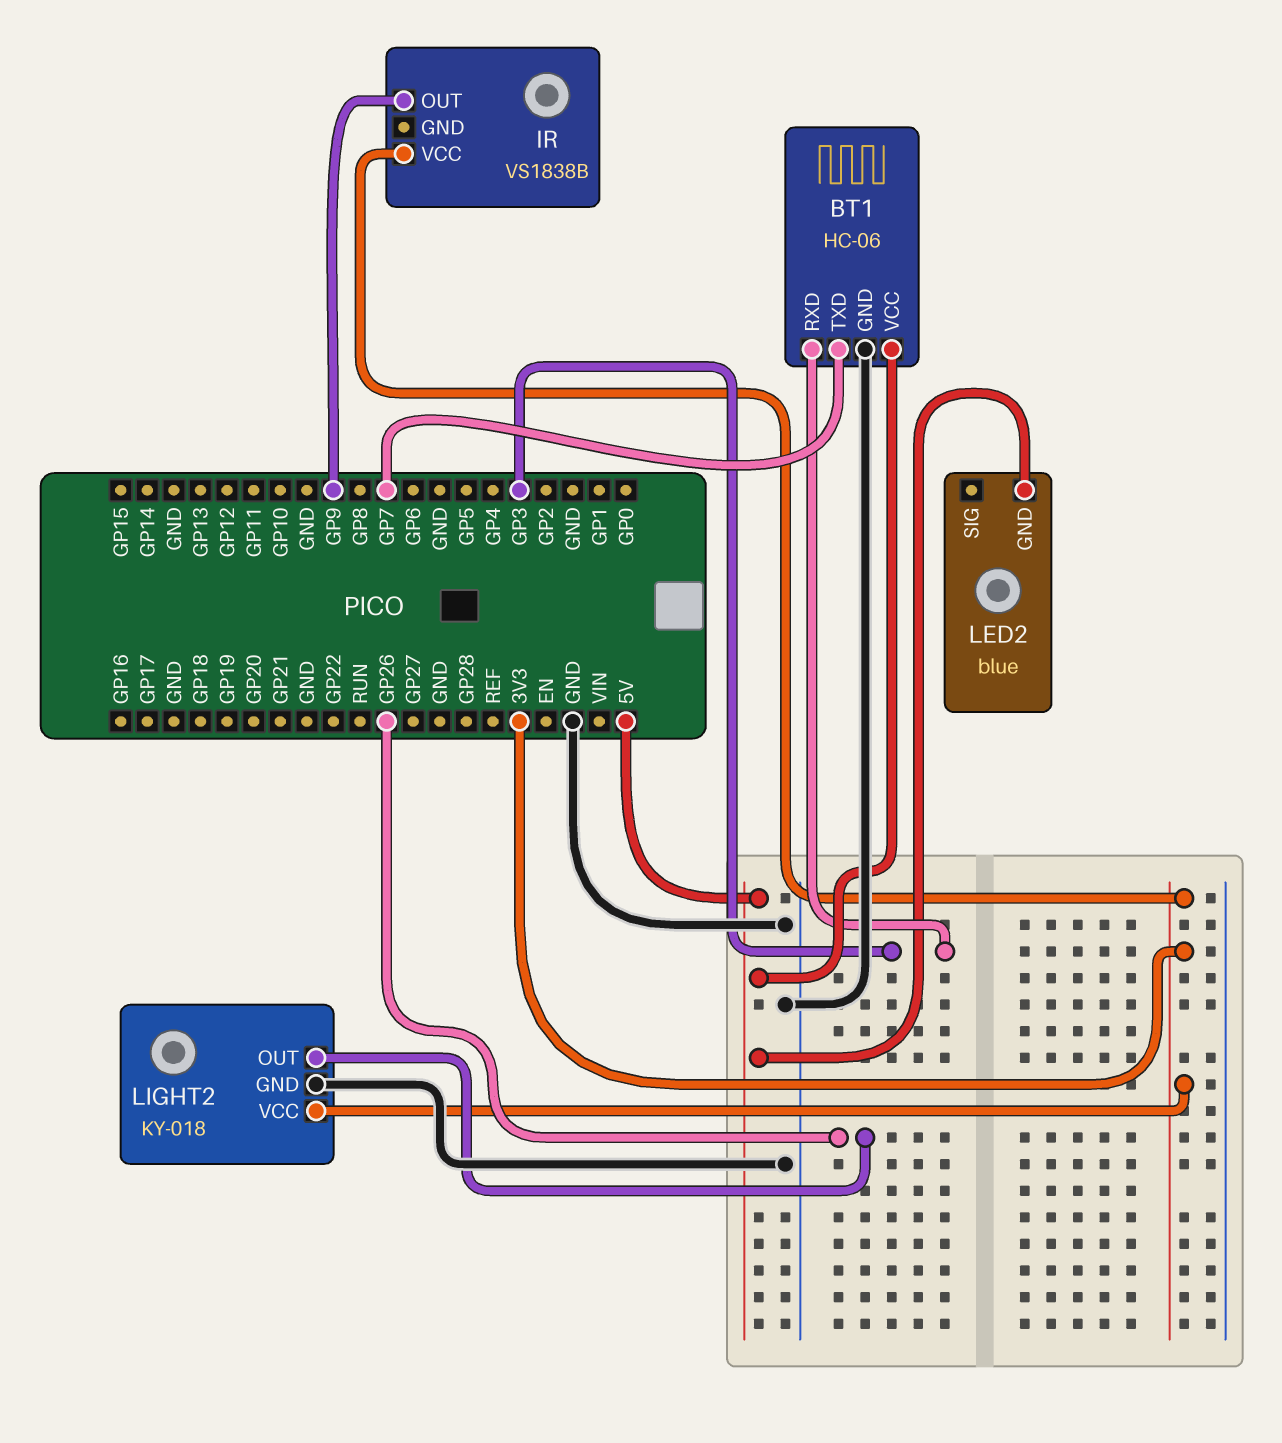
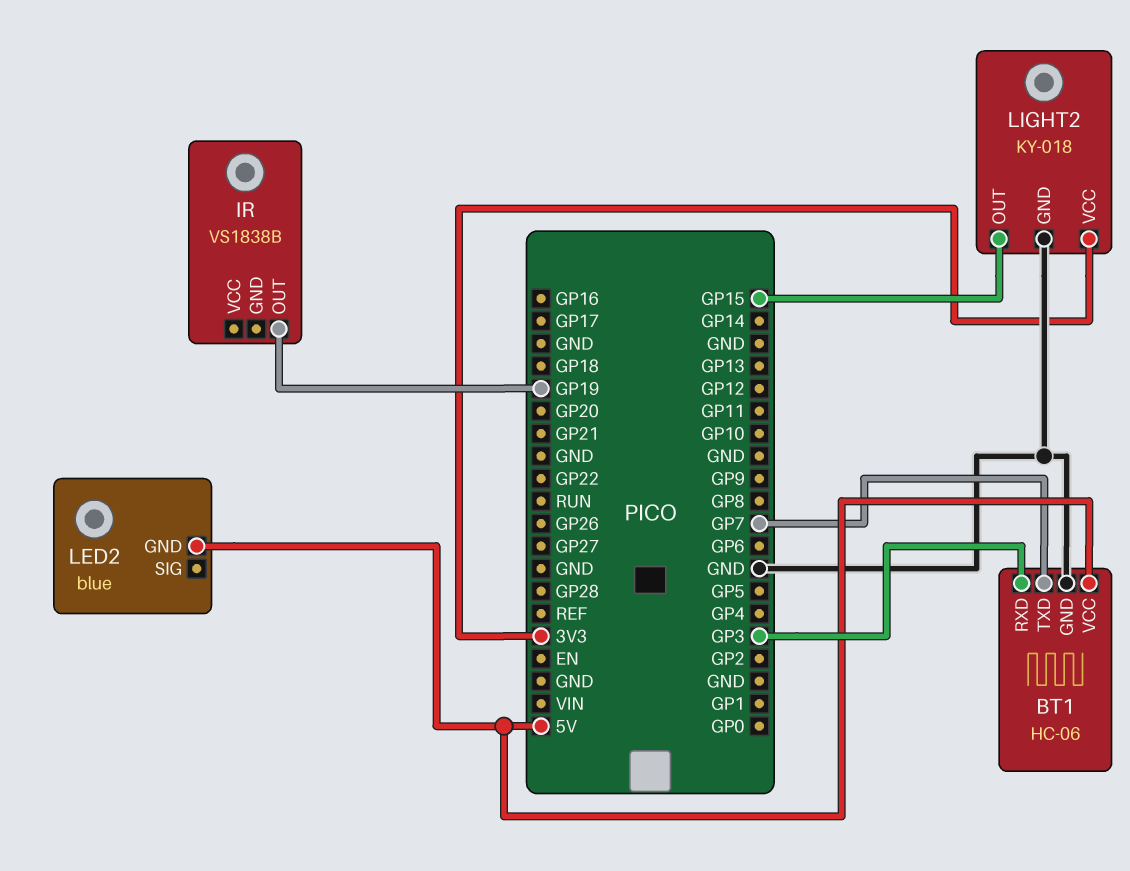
IR pin OUT: GP9 -> GP19
IR pin VCC: 3V3 -> none
LIGHT2 pin OUT: GP26 -> GP15

